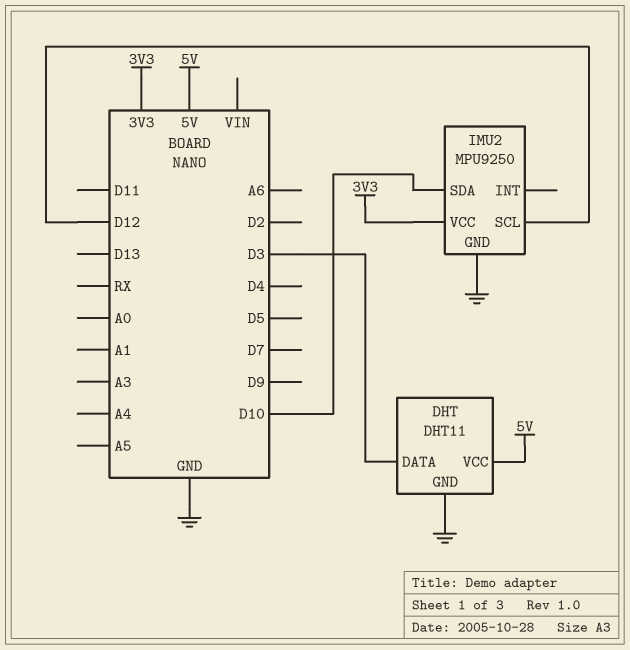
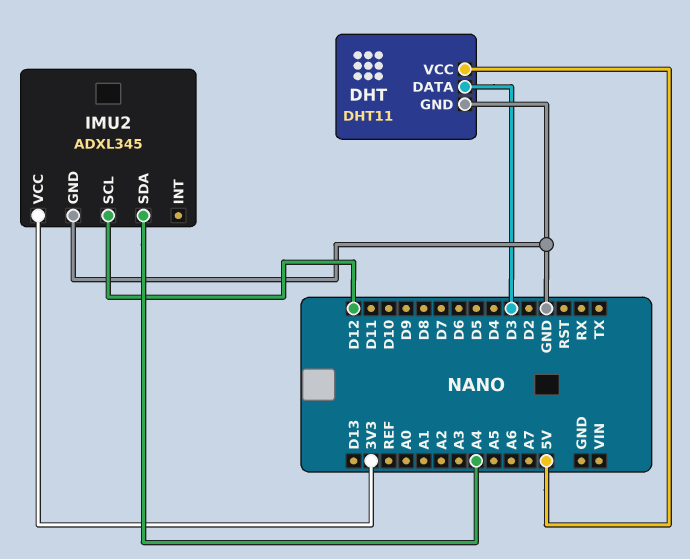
IMU2: MPU9250 -> ADXL345
IMU2 pin SDA: D10 -> A4

